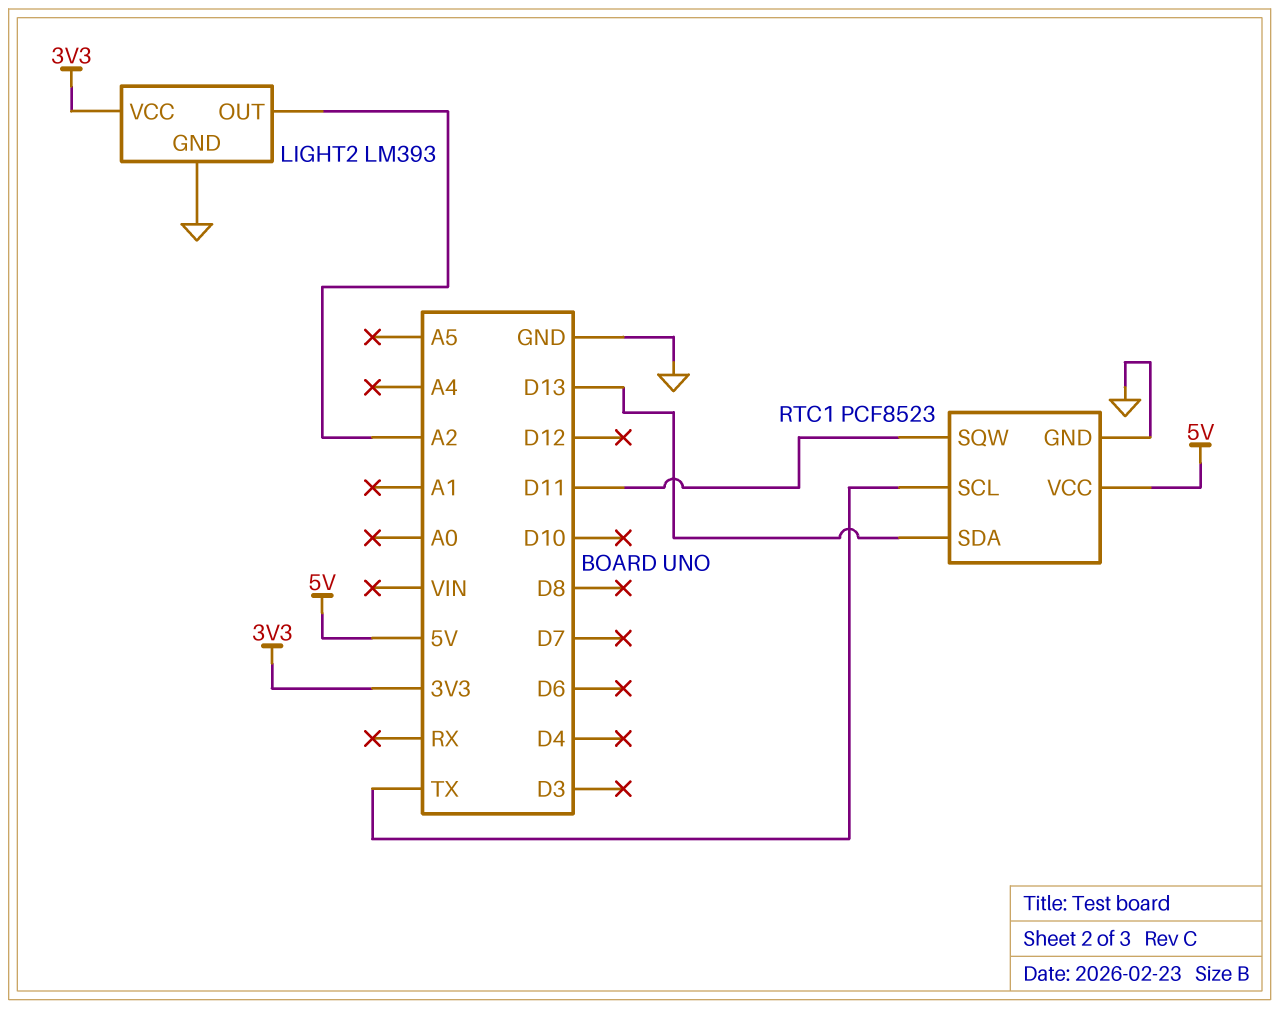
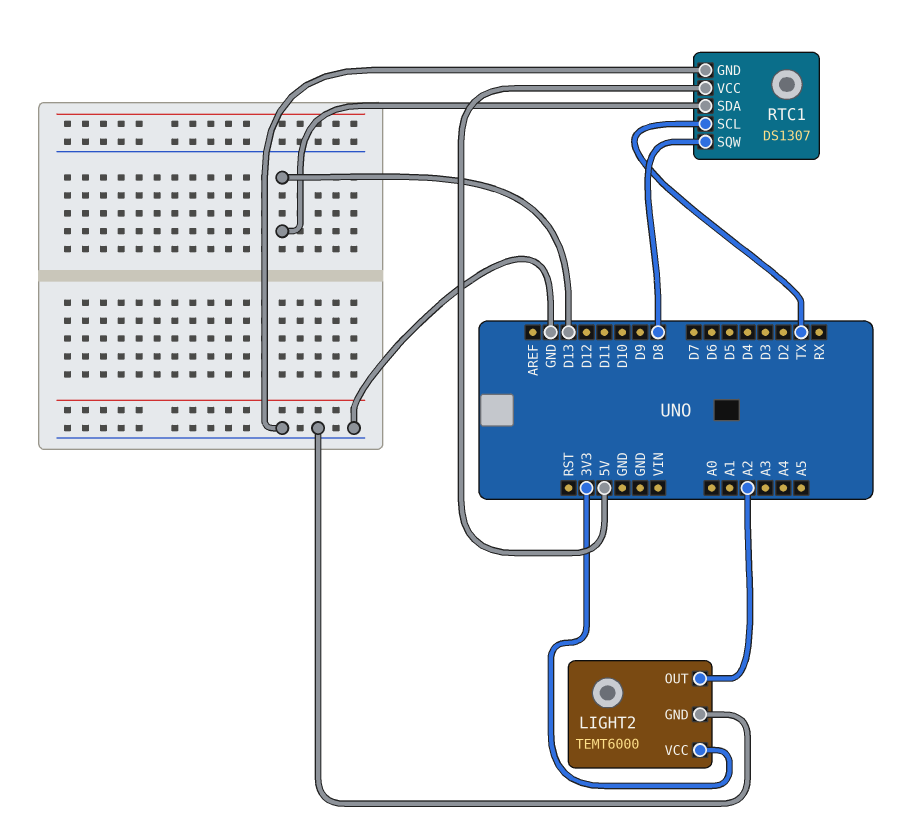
LIGHT2: LM393 -> TEMT6000
RTC1: PCF8523 -> DS1307
RTC1 pin SQW: D11 -> D8

